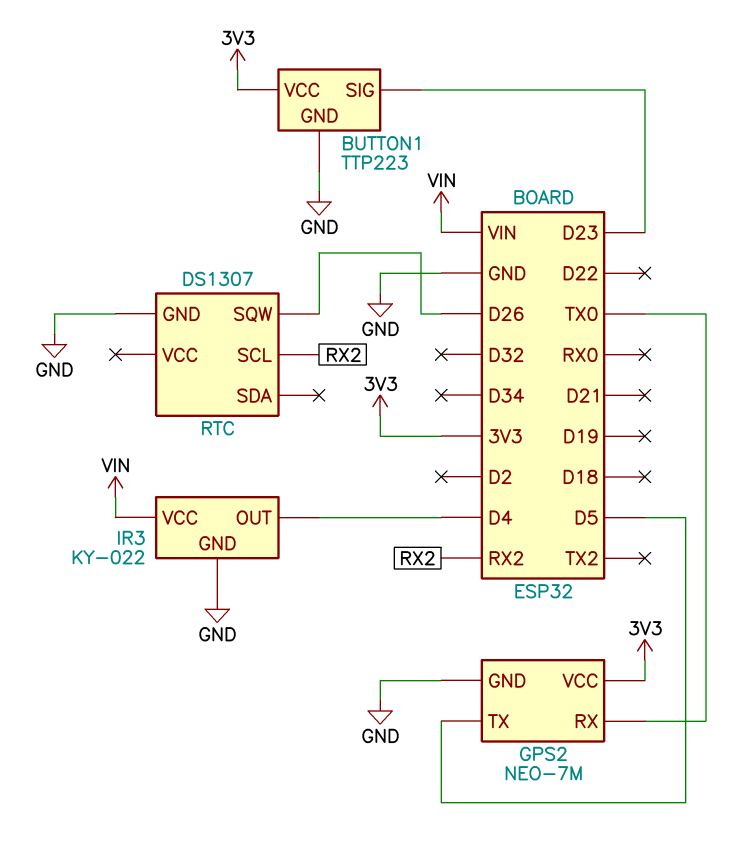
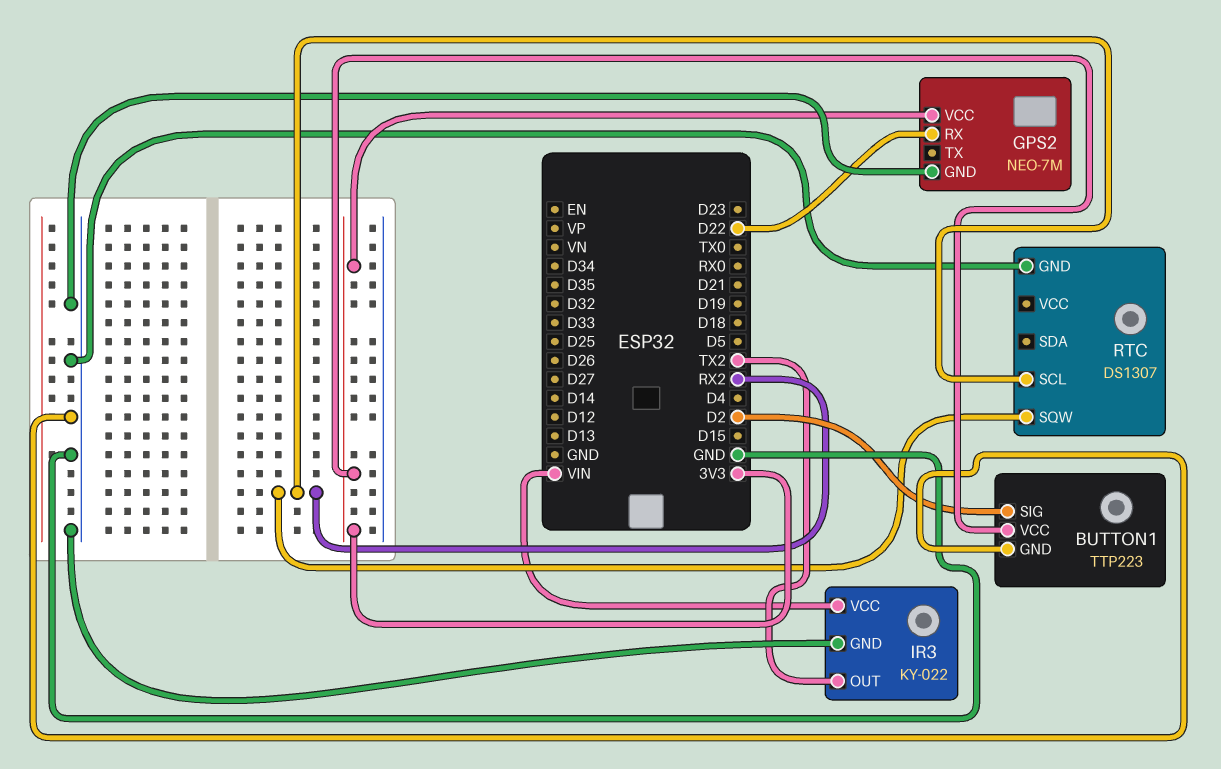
BUTTON1 pin SIG: D23 -> D2
GPS2 pin RX: TX0 -> D22
GPS2 pin TX: D5 -> none
IR3 pin OUT: D4 -> TX2
RTC pin SQW: D26 -> RX2

